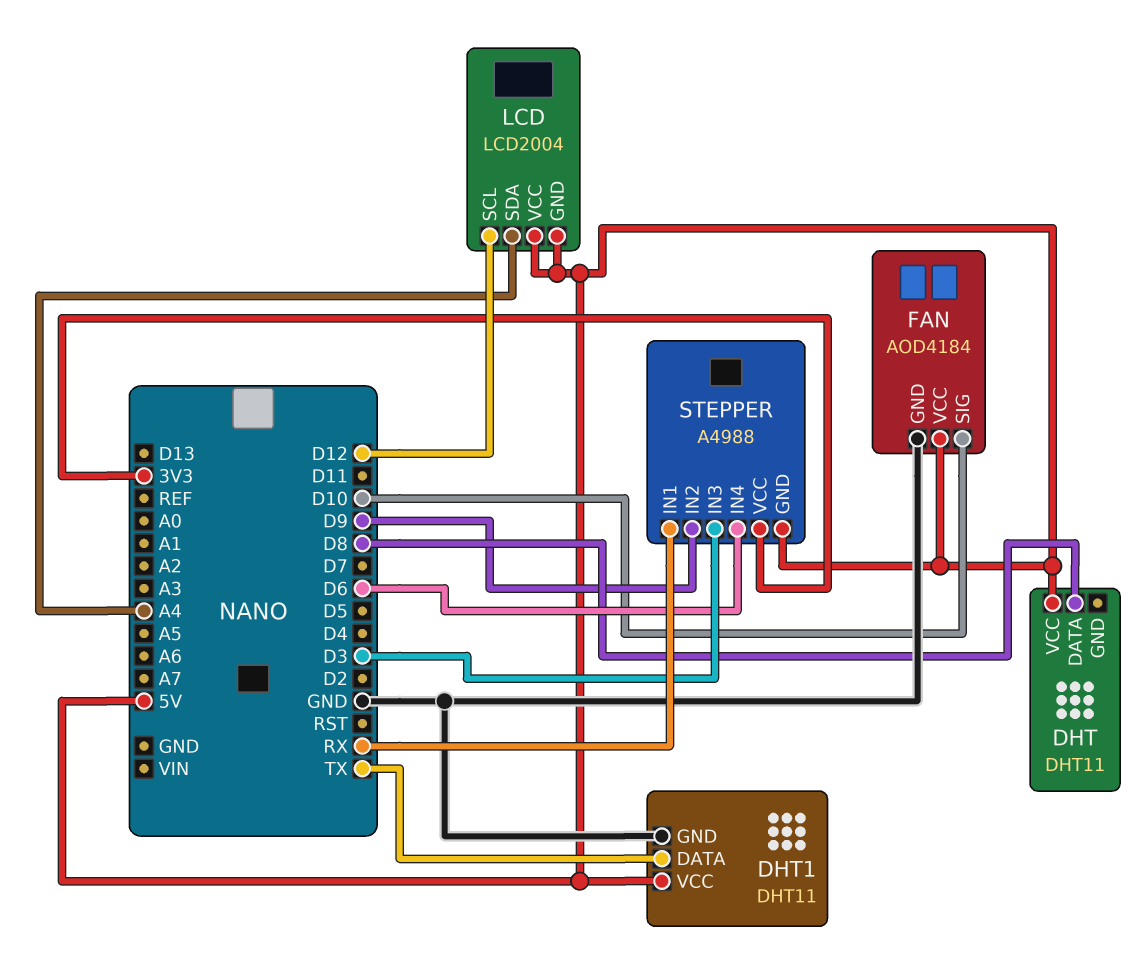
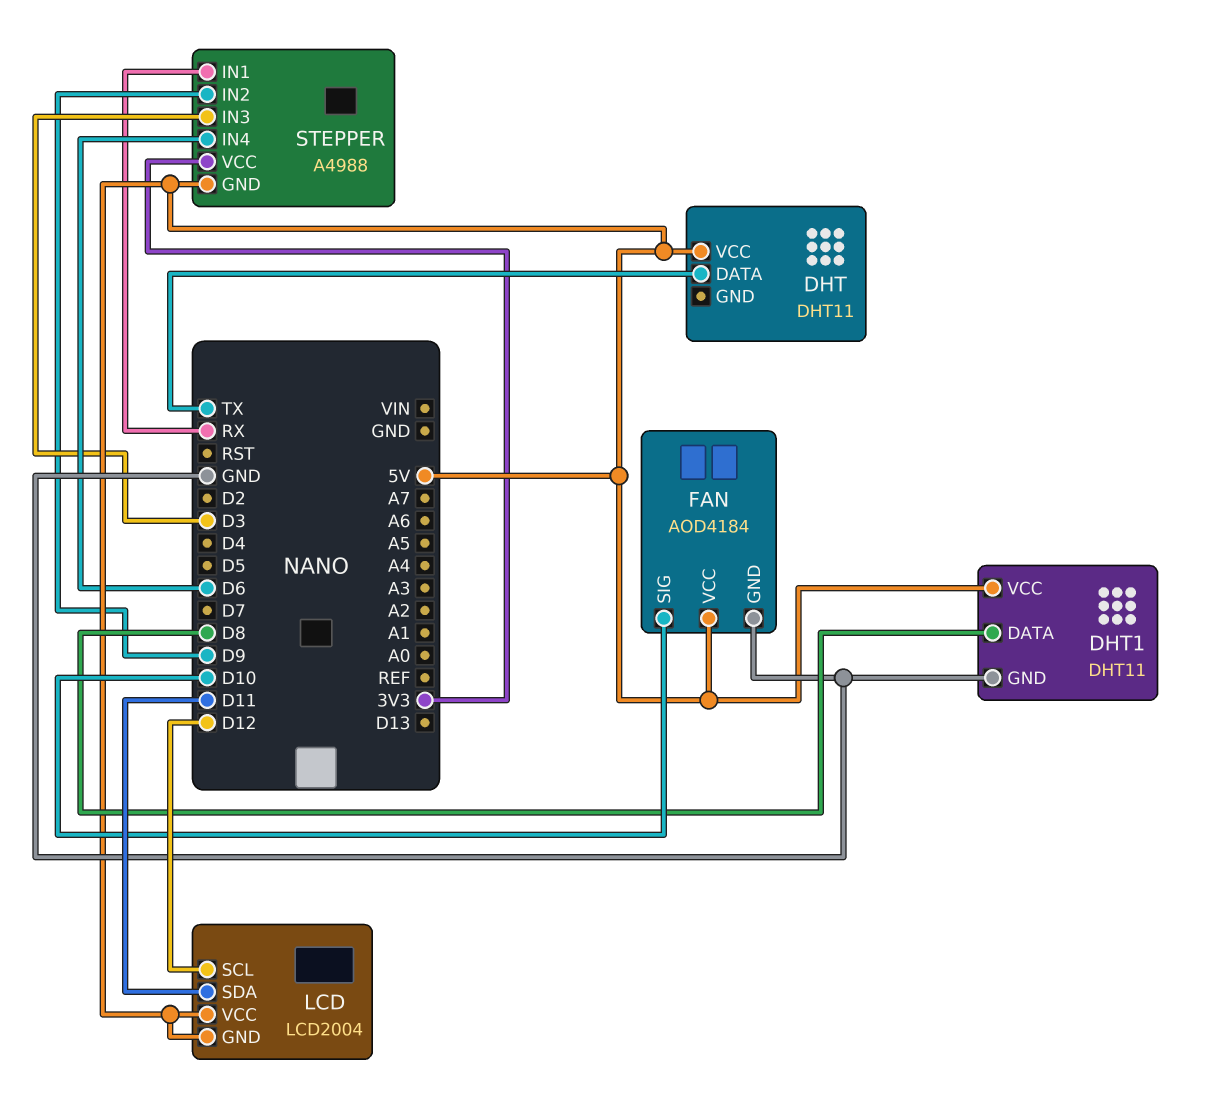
DHT pin DATA: D8 -> TX
DHT1 pin DATA: TX -> D8
LCD pin SDA: A4 -> D11

